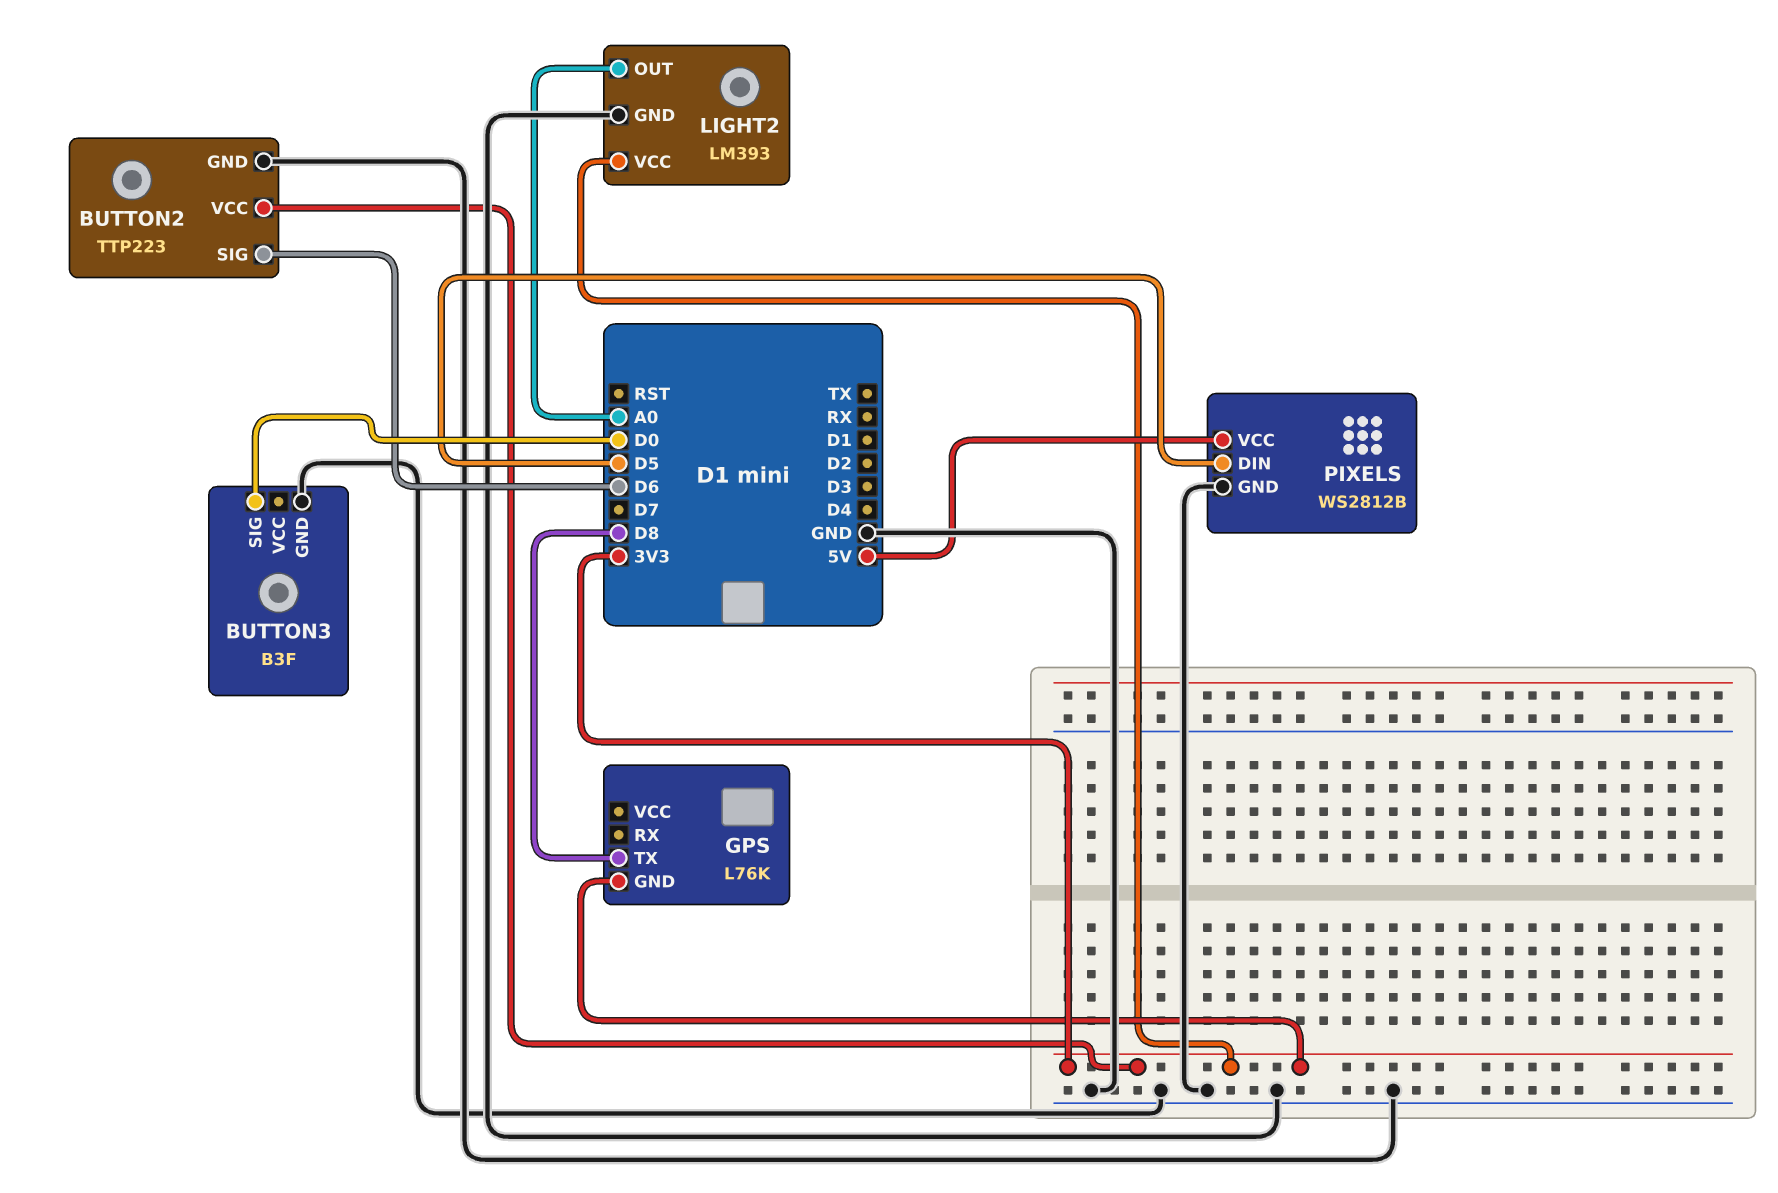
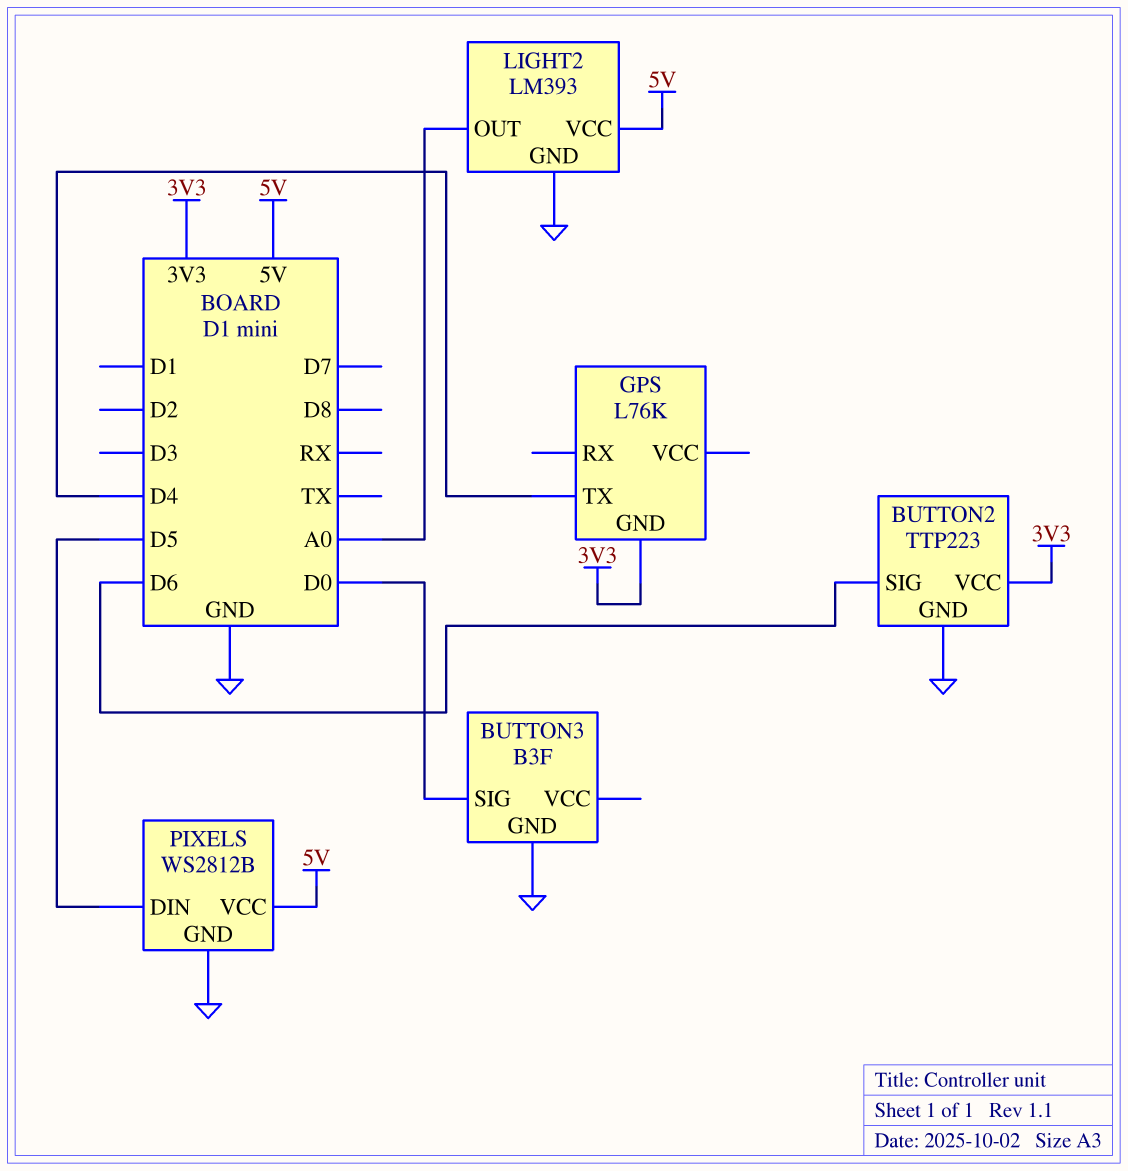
GPS pin TX: D8 -> D4
LIGHT2 pin VCC: 3V3 -> 5V

